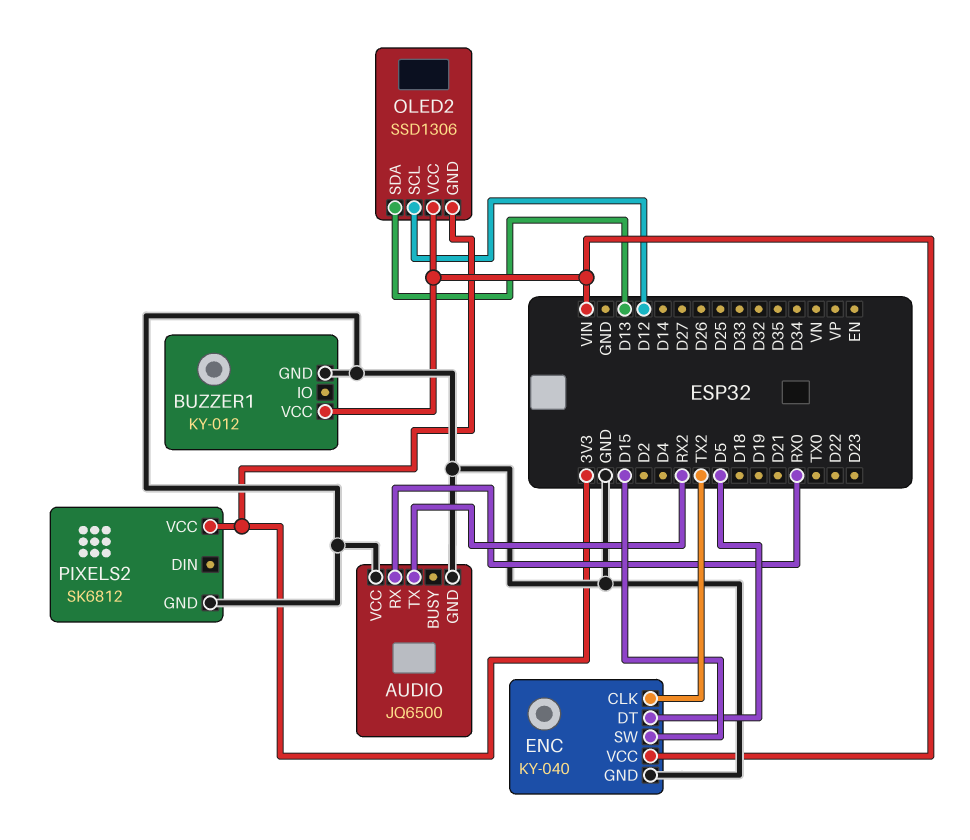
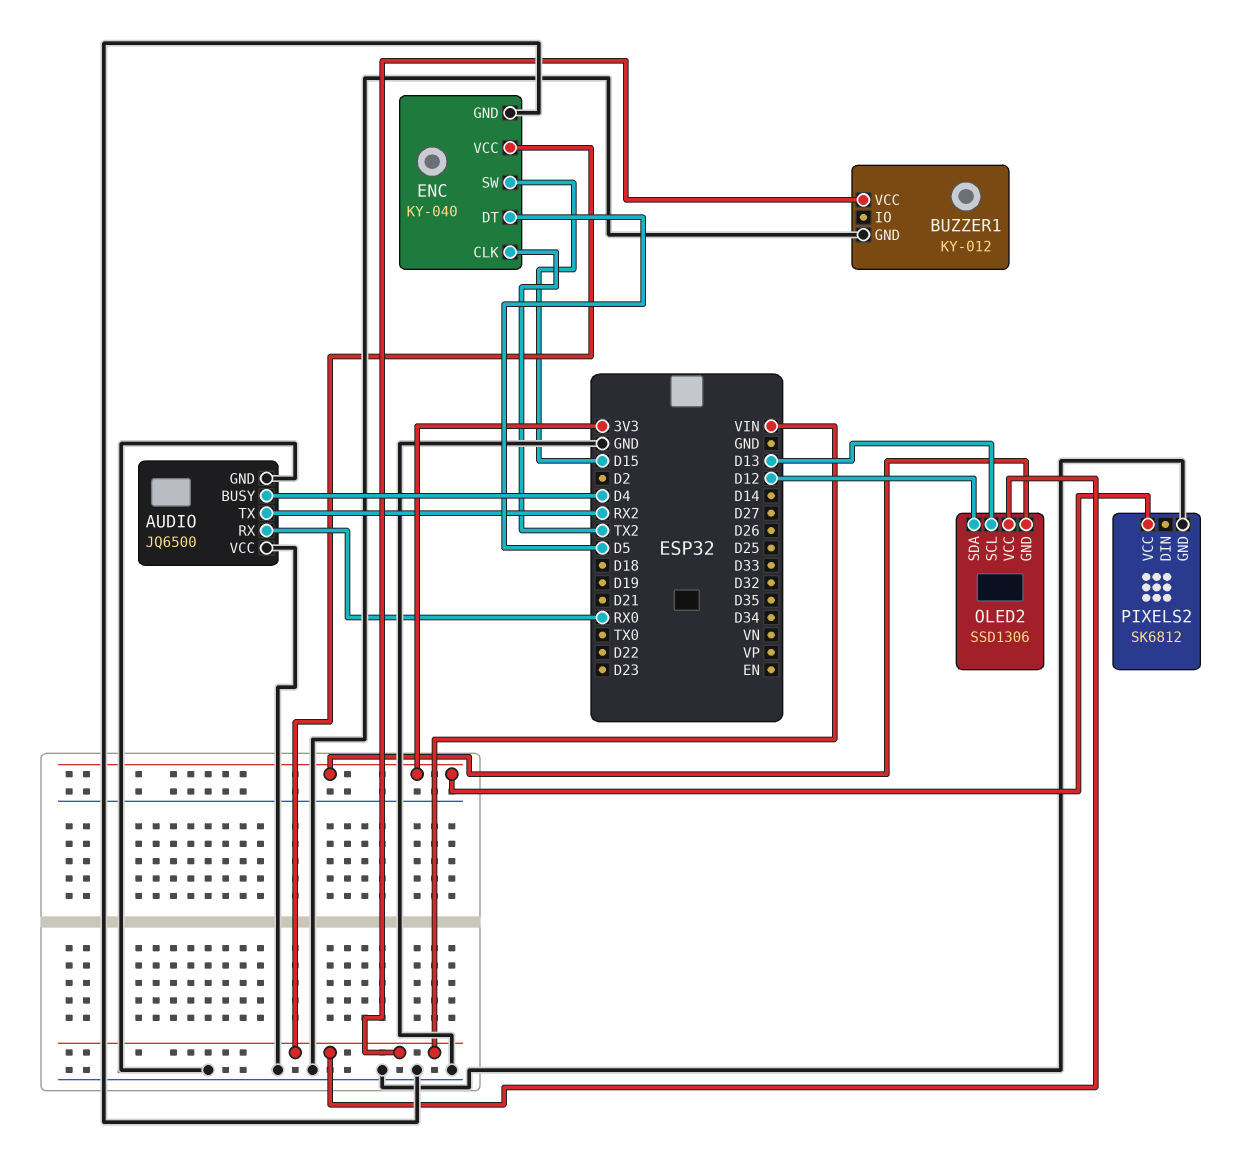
AUDIO pin BUSY: none -> D4
OLED2 pin SCL: D12 -> D13
OLED2 pin SDA: D13 -> D12

